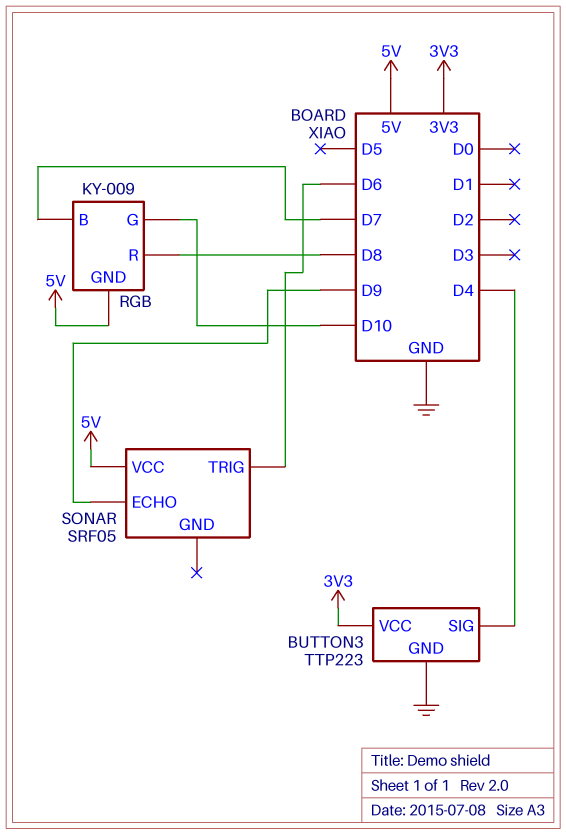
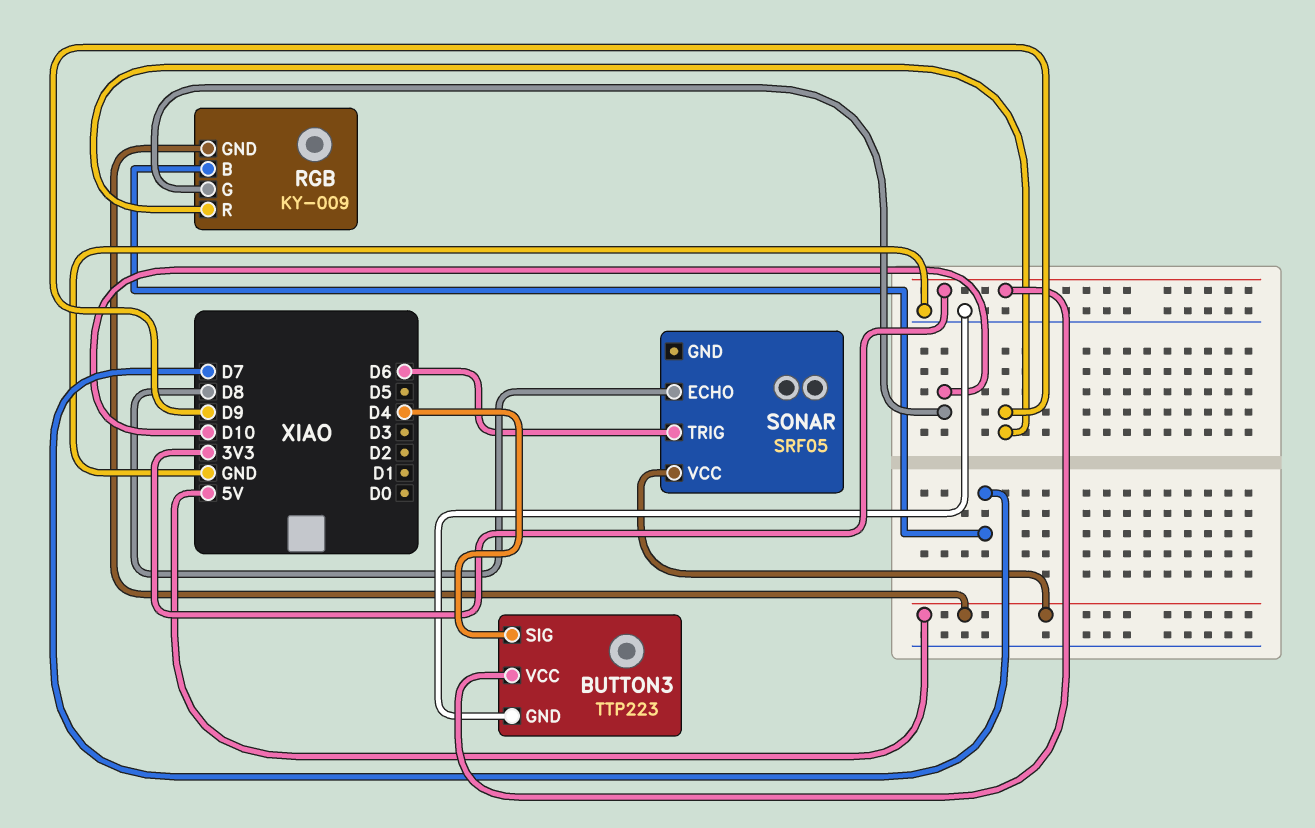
RGB pin R: D8 -> D9
SONAR pin ECHO: D9 -> D8

